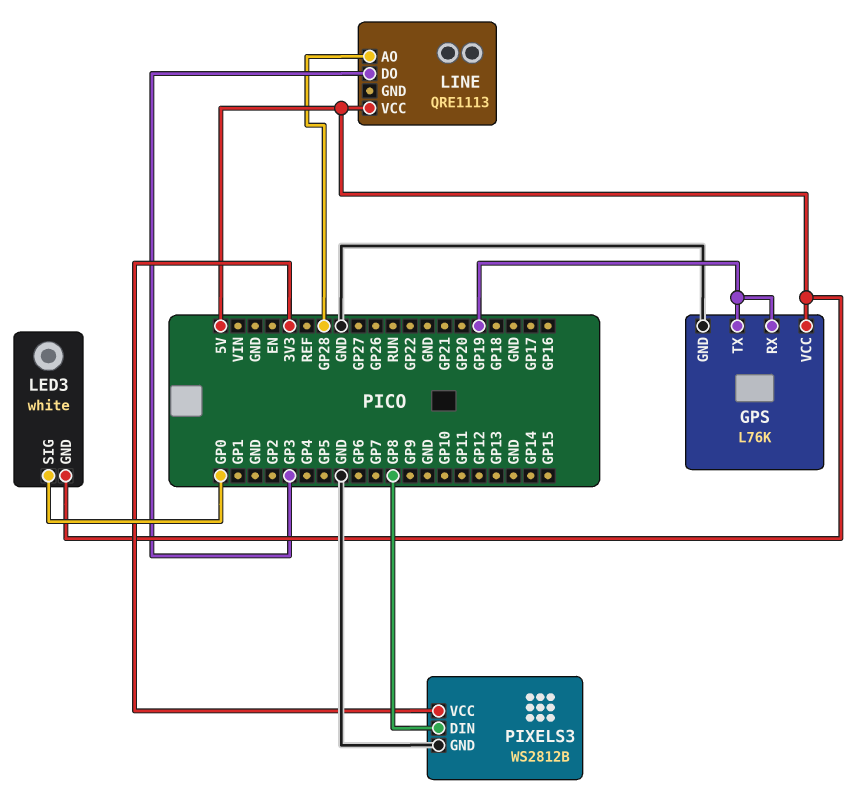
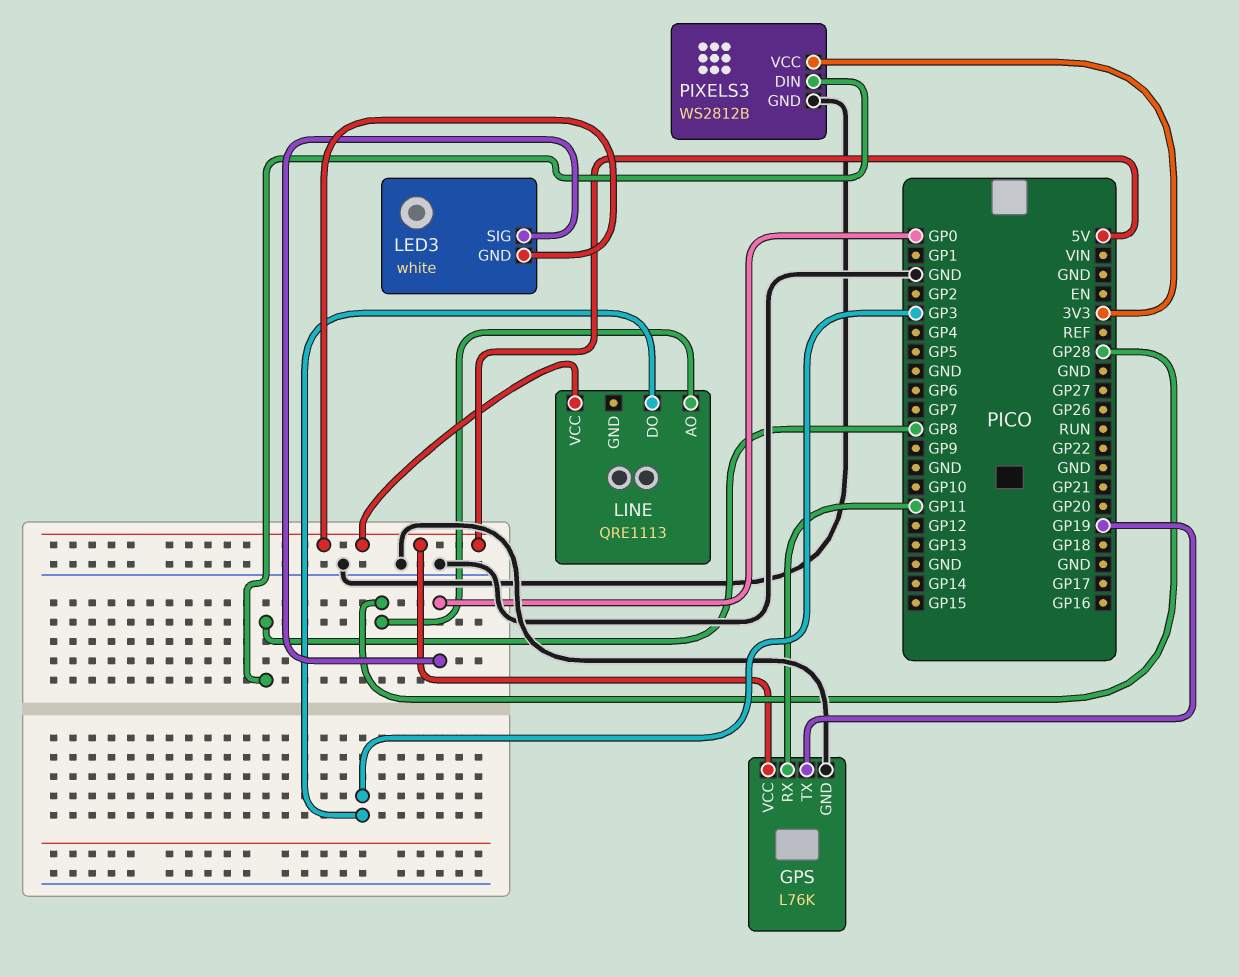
GPS pin RX: GP19 -> GP11

